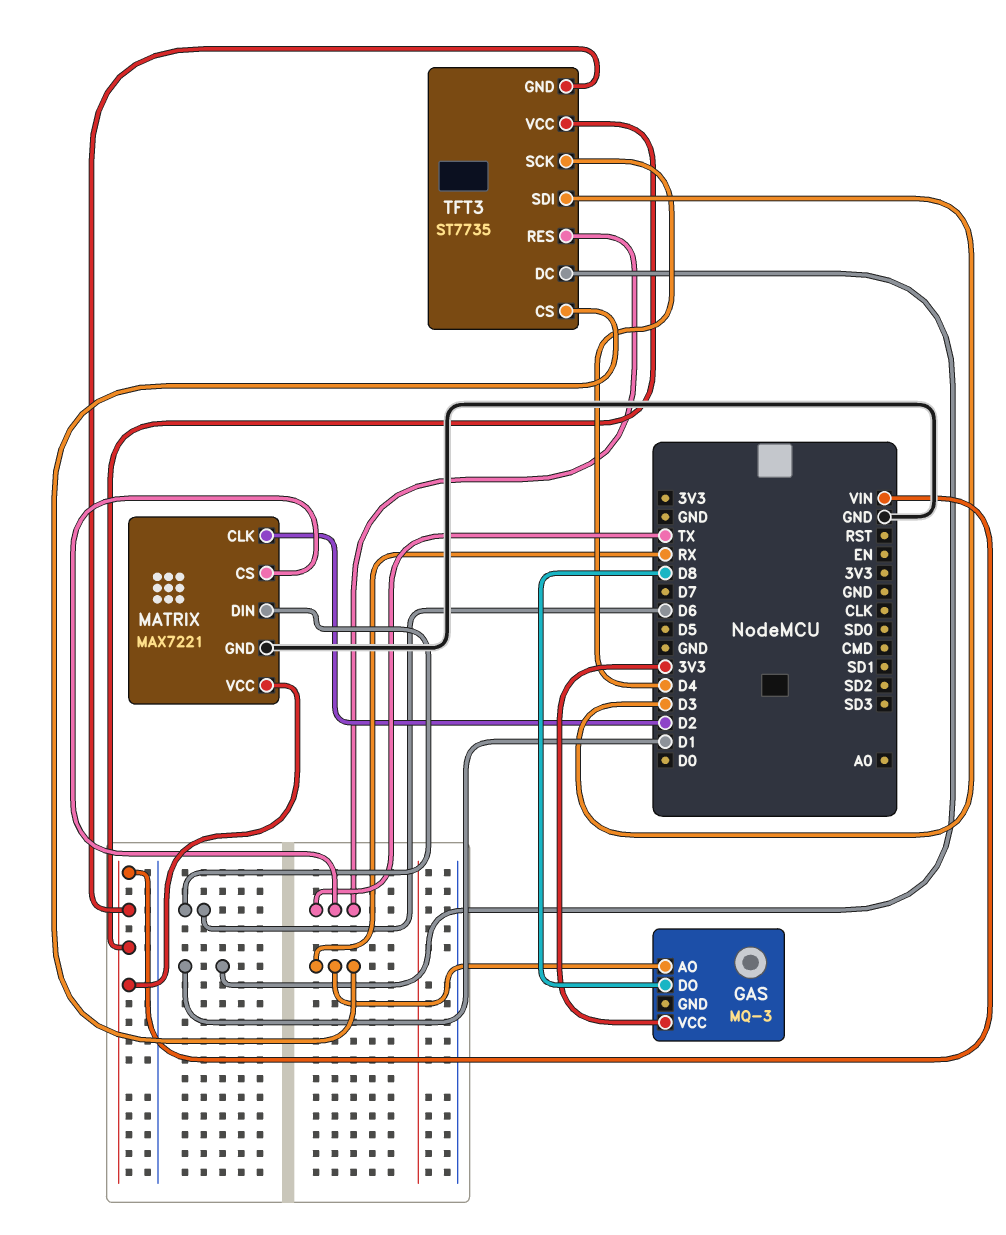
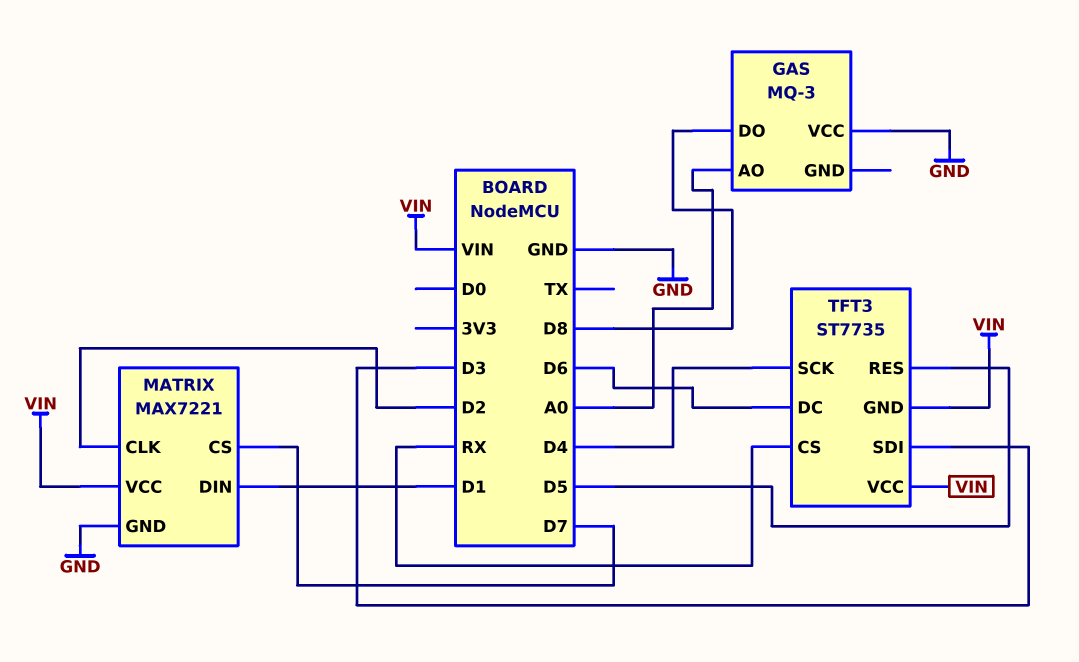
GAS pin AO: RX -> A0
GAS pin VCC: 3V3 -> GND
MATRIX pin CS: TX -> D7
MATRIX pin DIN: D6 -> D1
TFT3 pin DC: D1 -> D6
TFT3 pin RES: TX -> D5

